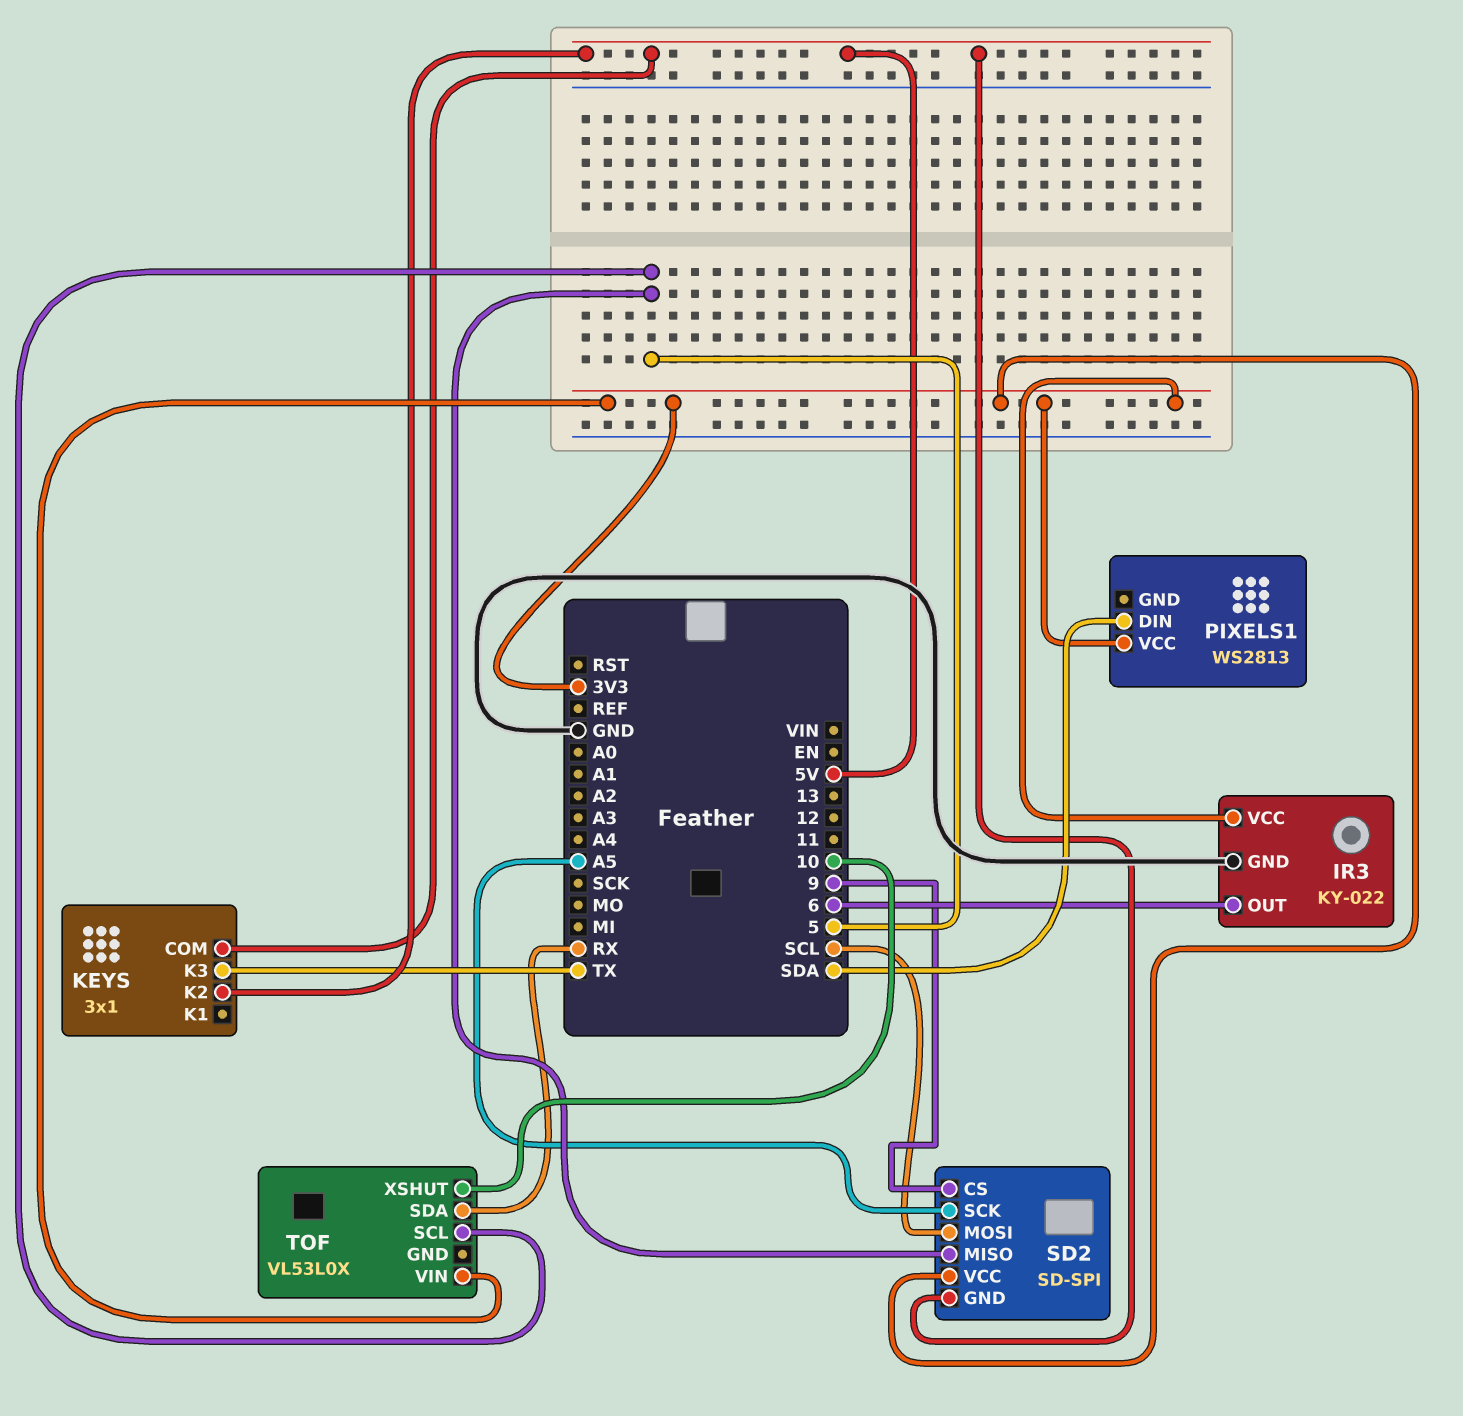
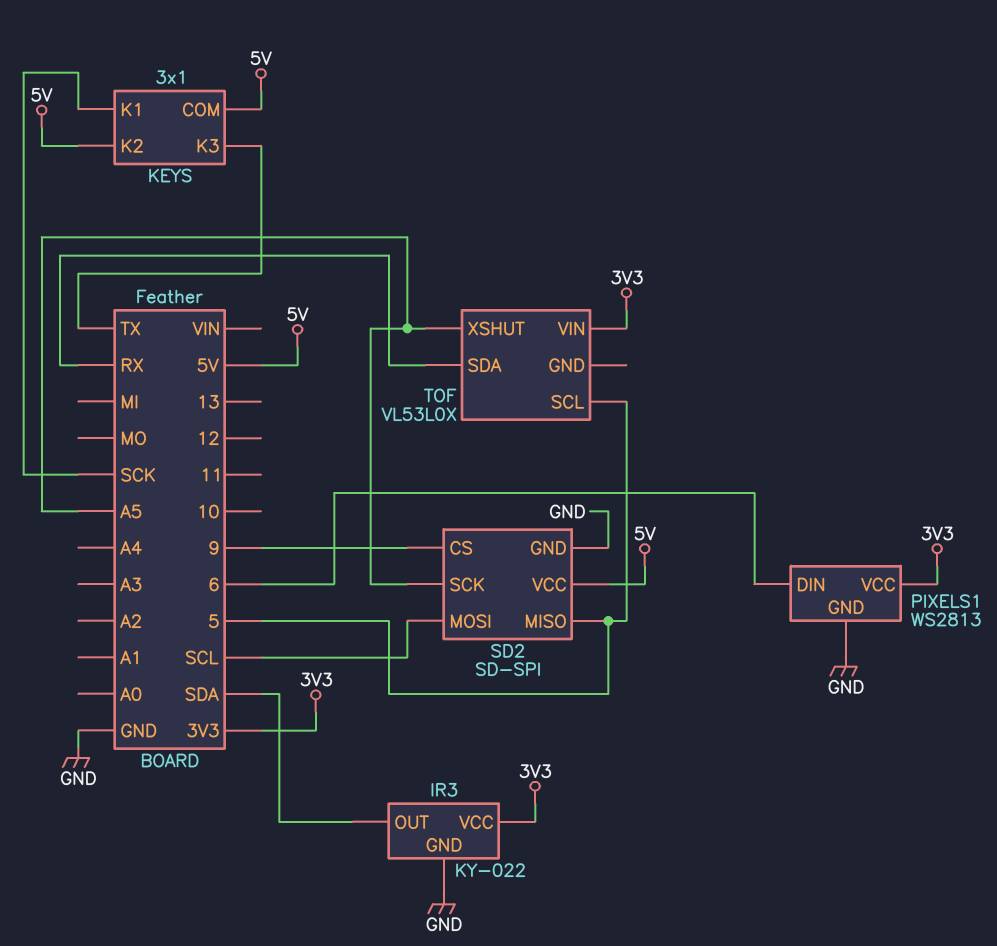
IR3 pin OUT: 6 -> SDA
KEYS pin K1: none -> SCK
PIXELS1 pin DIN: SDA -> 6
PIXELS1 pin GND: none -> GND
SD2 pin GND: 5V -> GND
SD2 pin VCC: 3V3 -> 5V
TOF pin XSHUT: 10 -> A5

